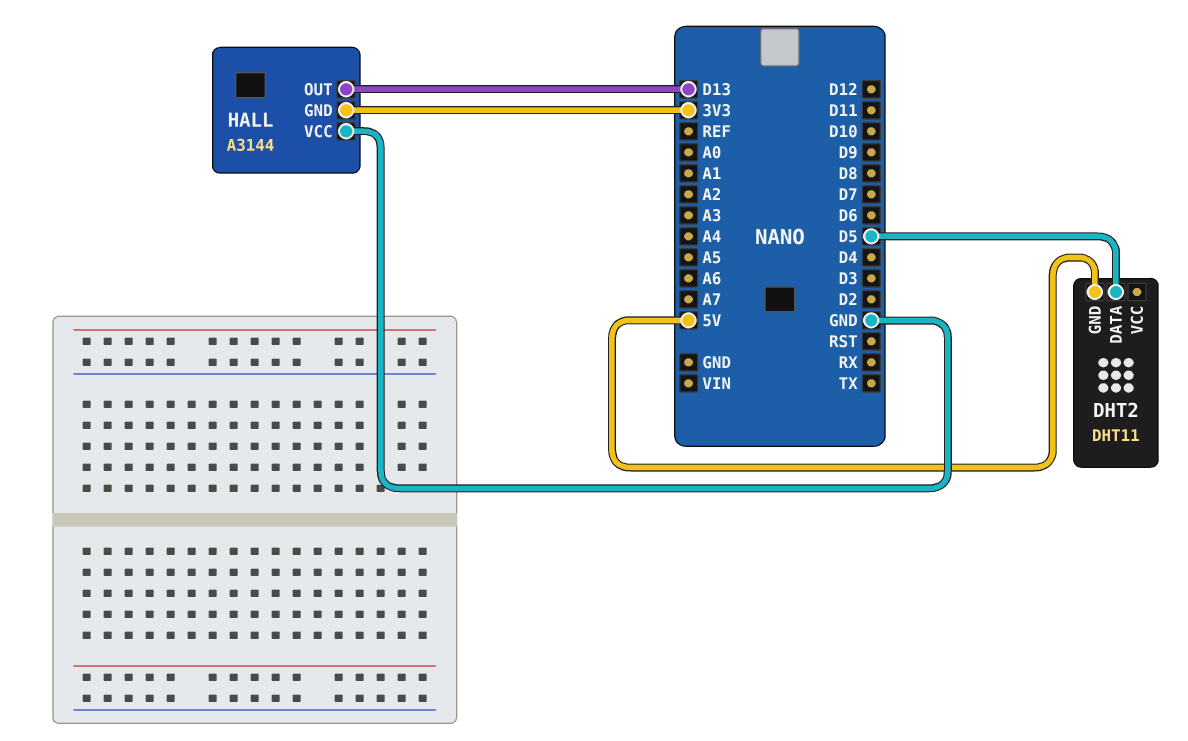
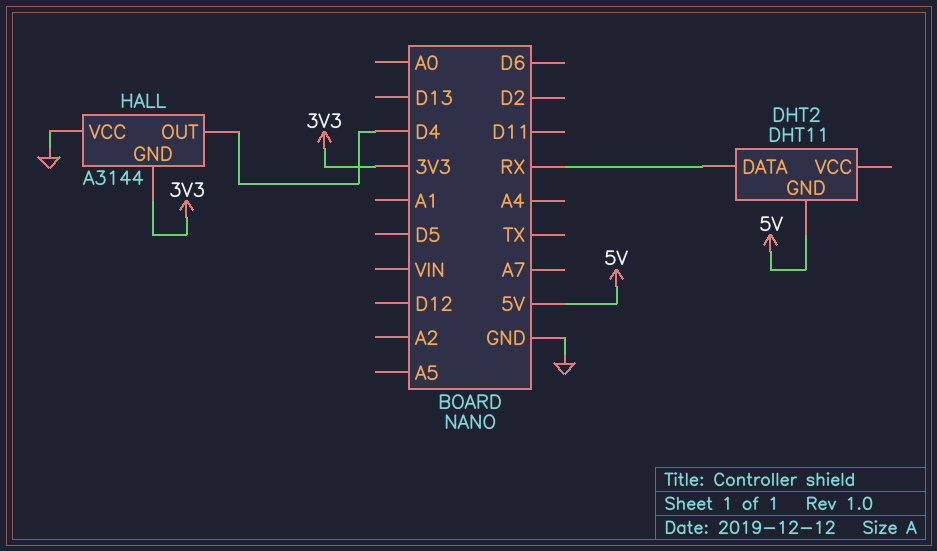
DHT2 pin DATA: D5 -> RX
HALL pin OUT: D13 -> D4

